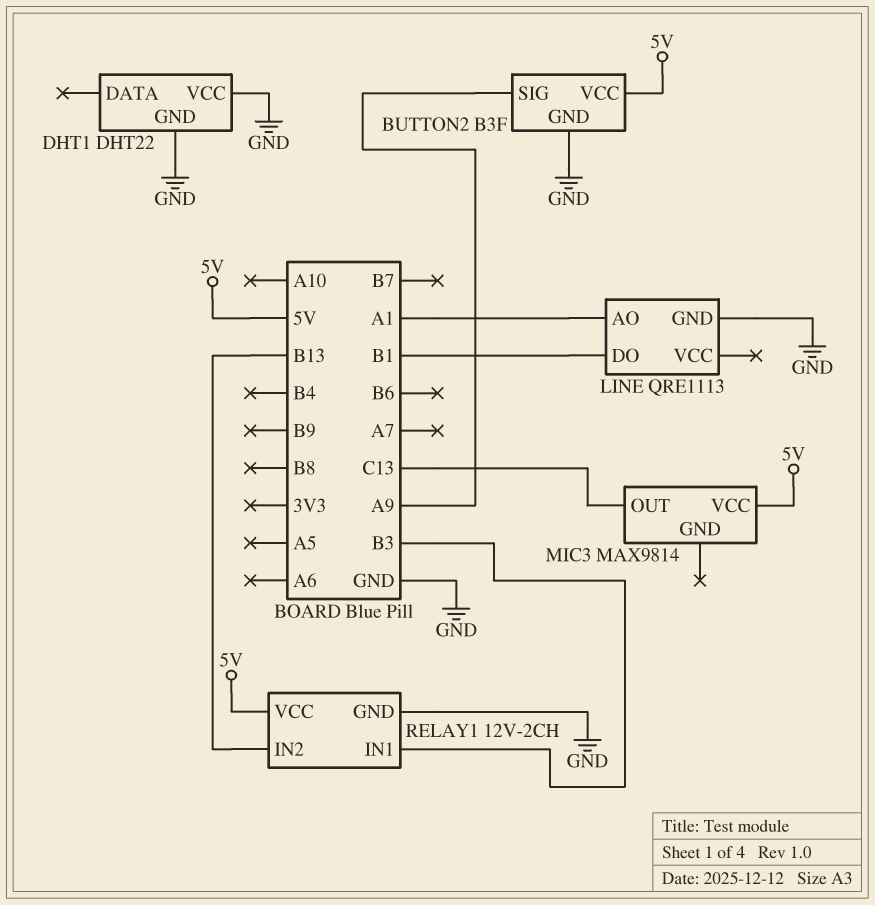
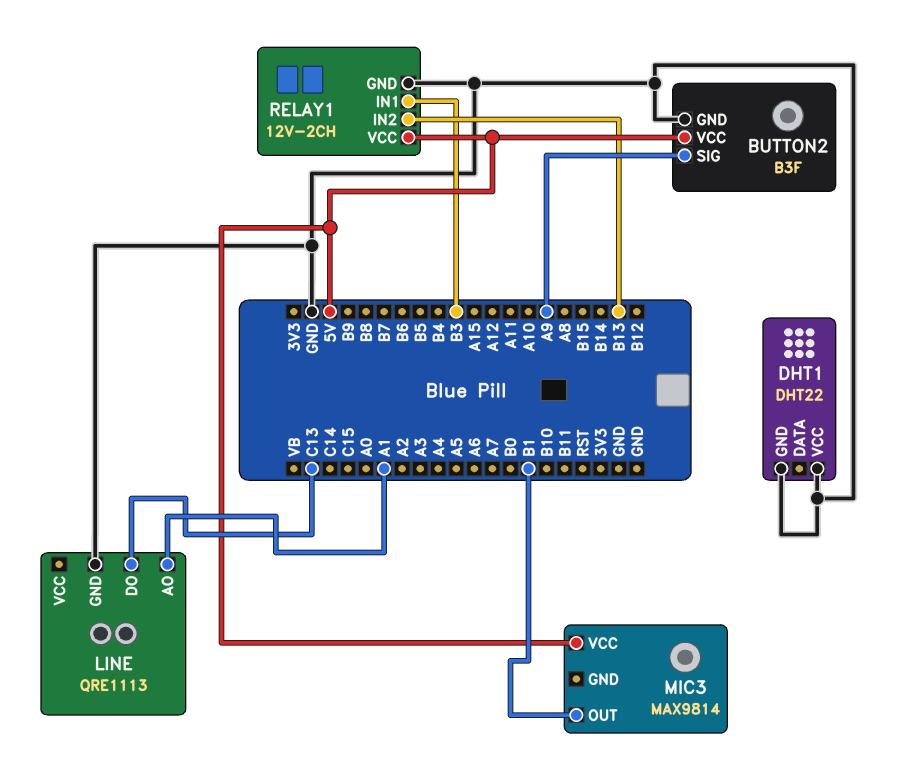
LINE pin DO: B1 -> C13
MIC3 pin OUT: C13 -> B1

